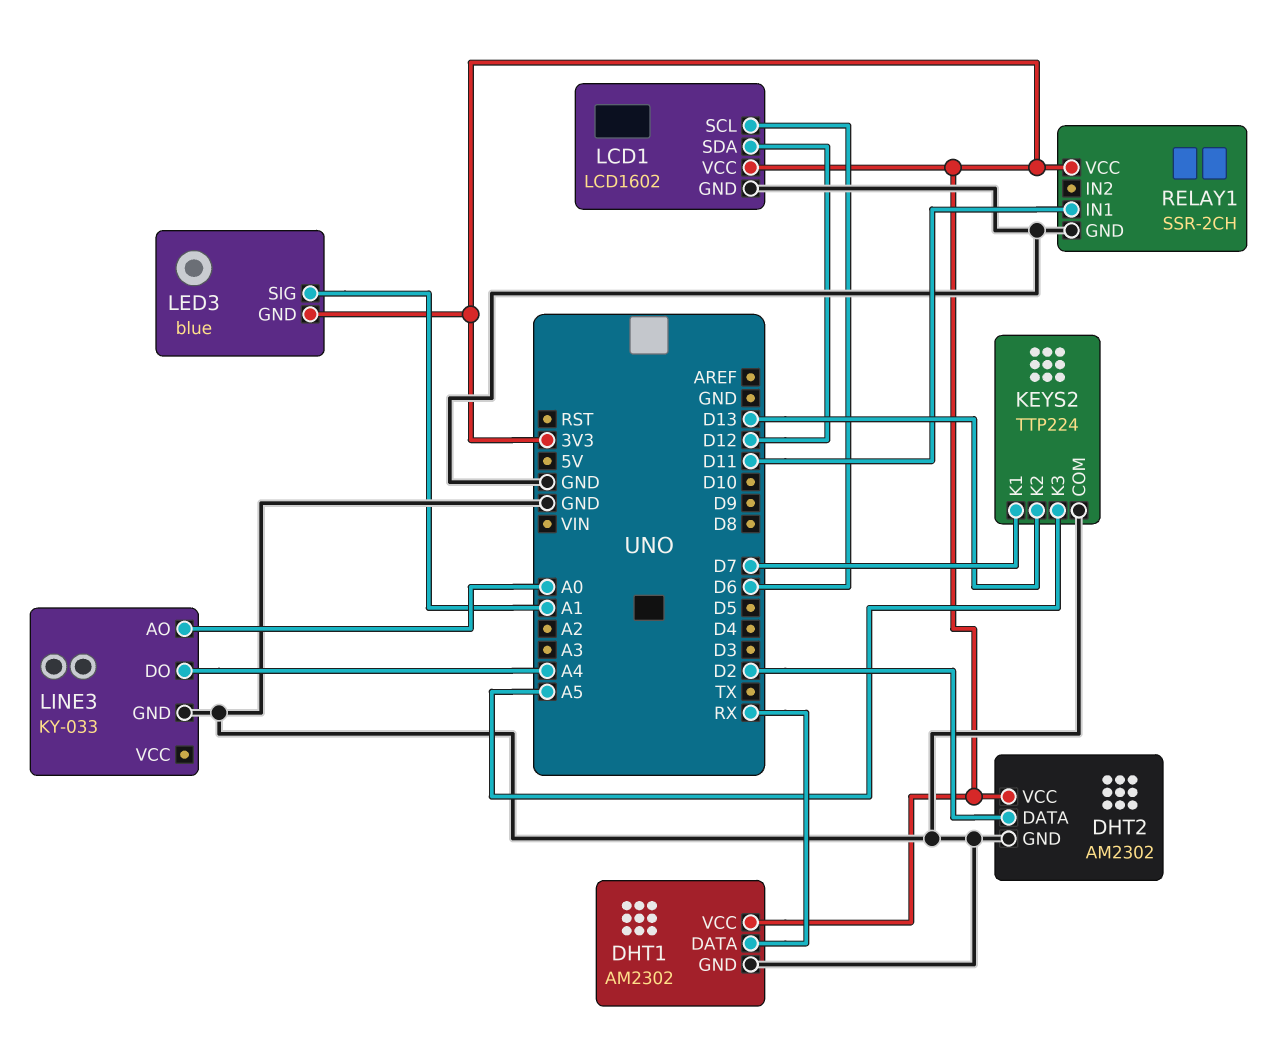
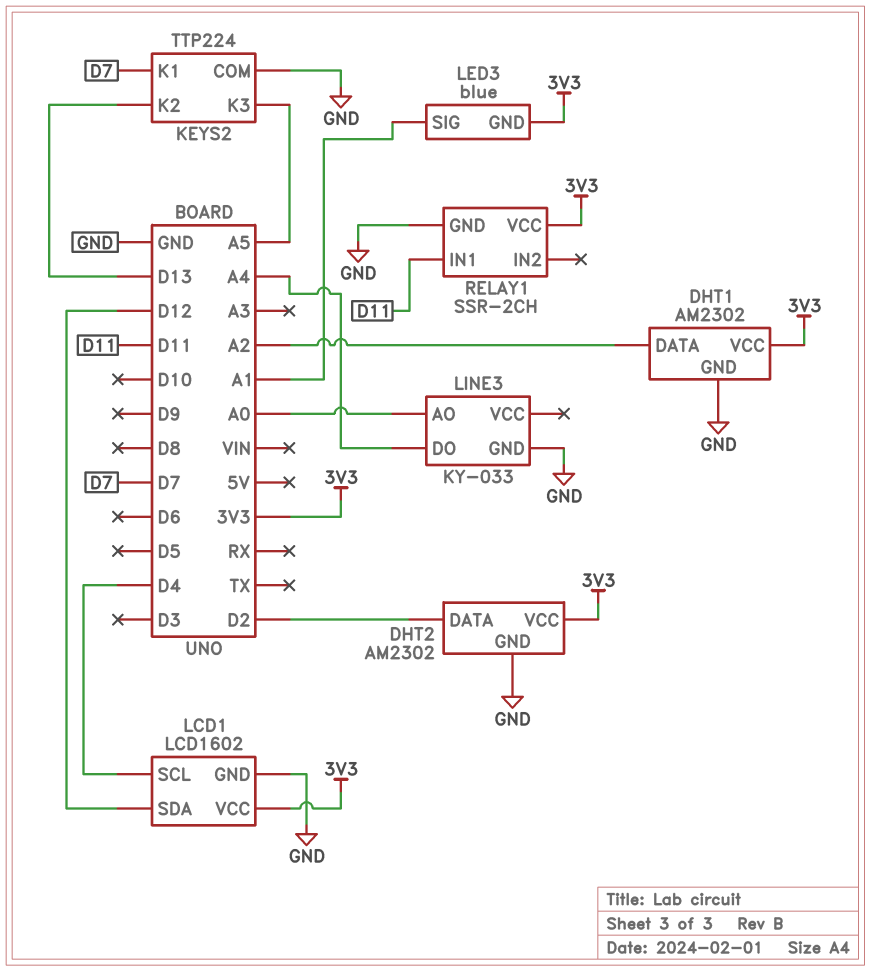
DHT1 pin DATA: RX -> A2
LCD1 pin SCL: D6 -> D4

